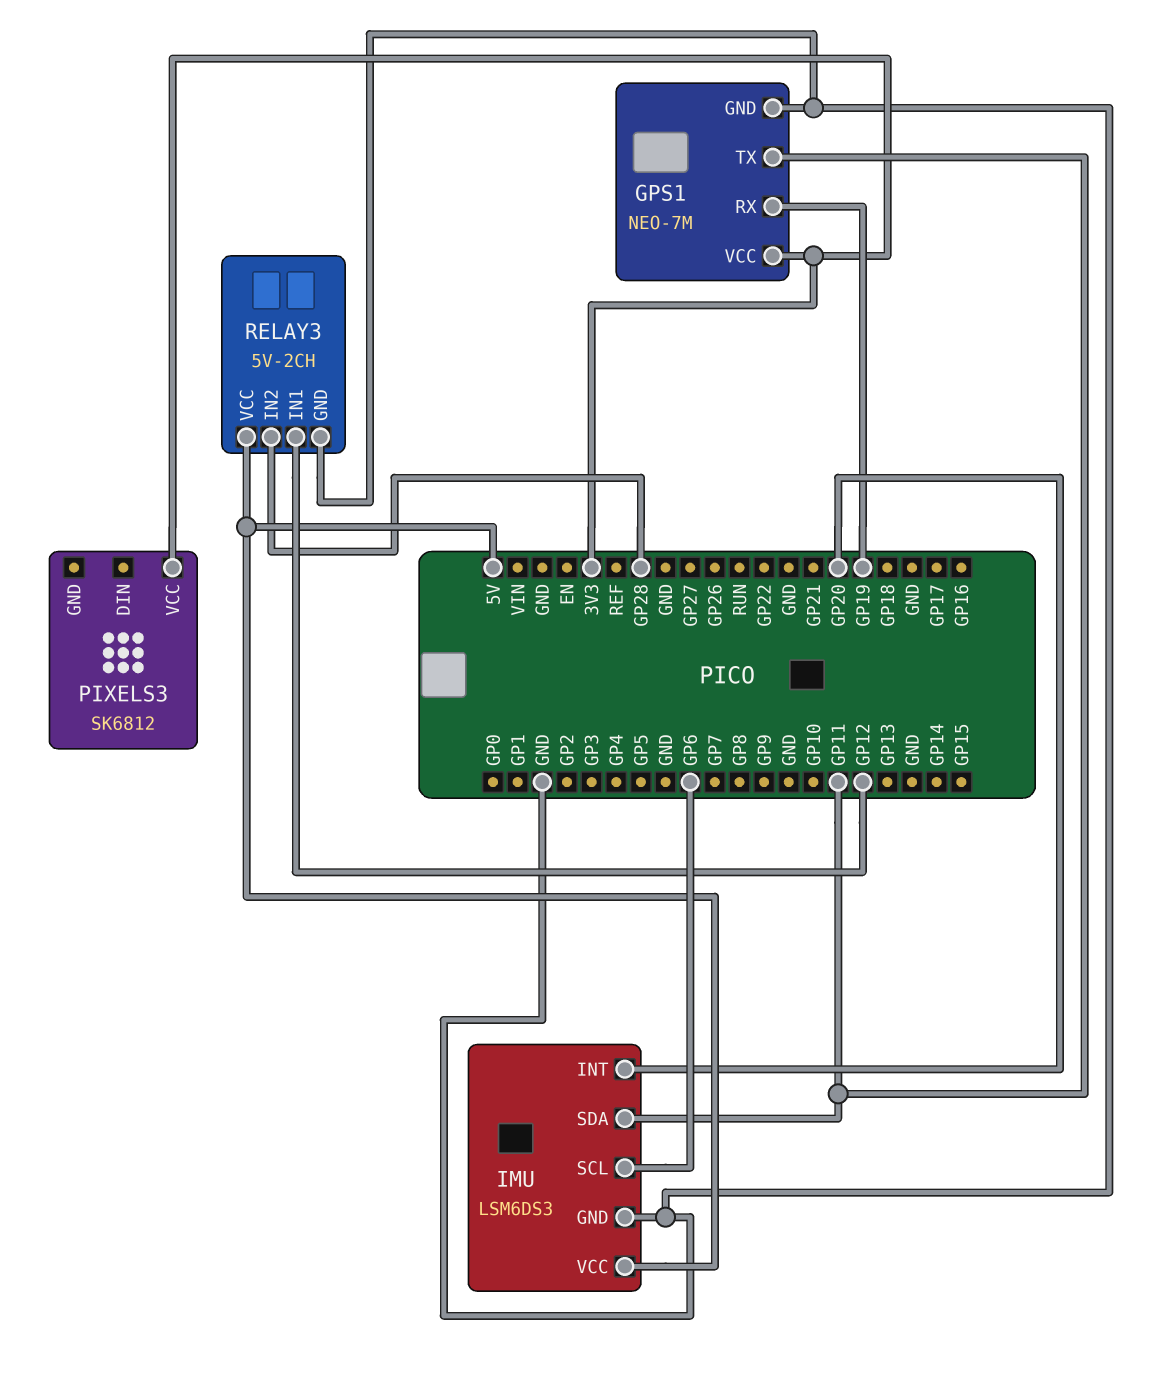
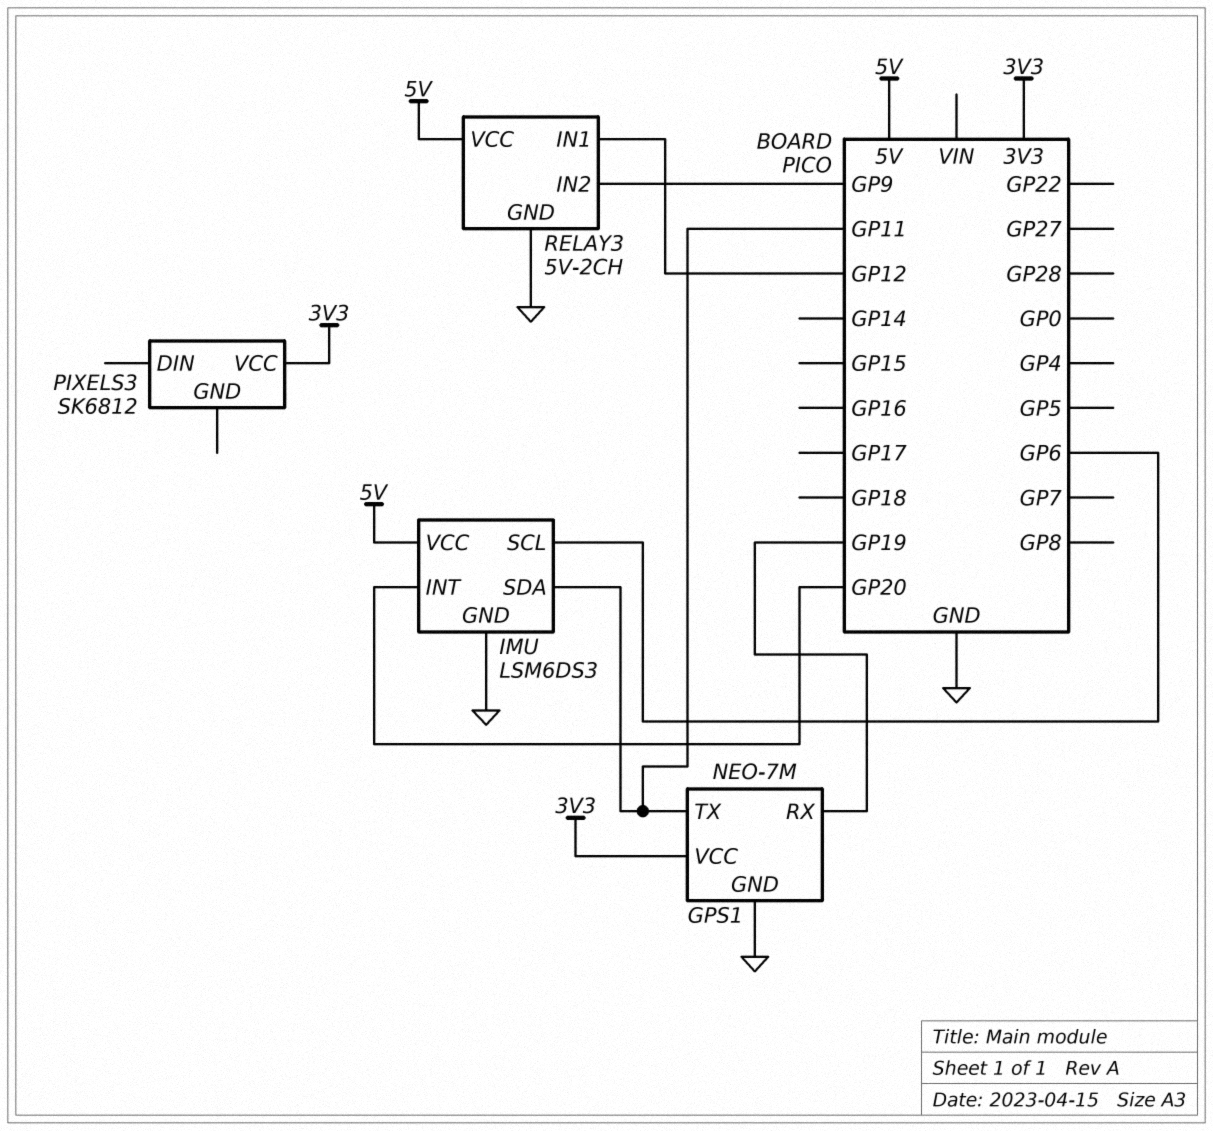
RELAY3 pin IN2: GP28 -> GP9

